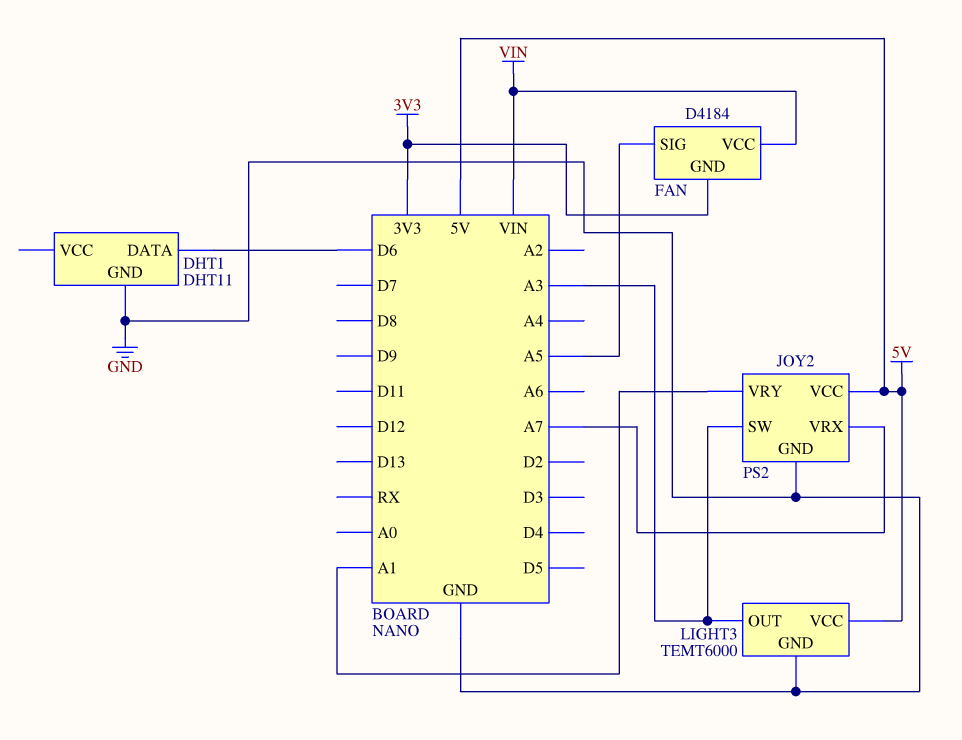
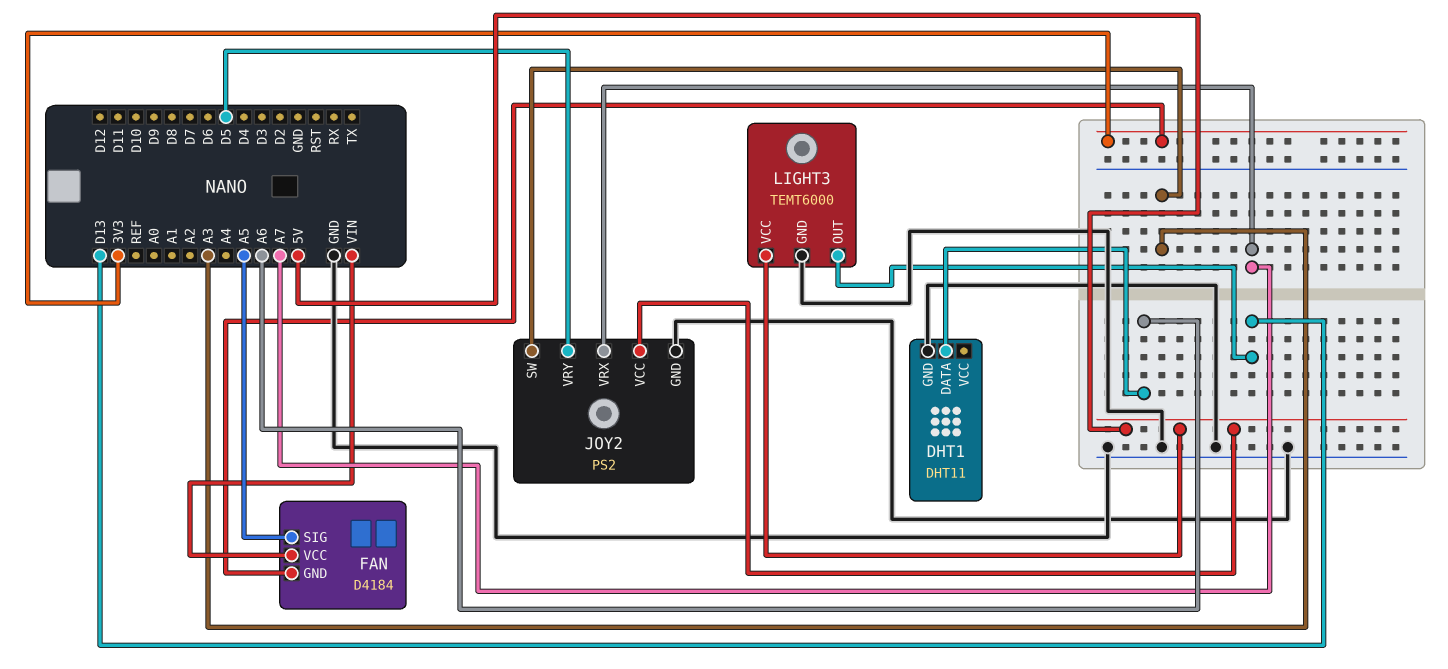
DHT1 pin DATA: D6 -> A6
JOY2 pin VRY: A1 -> D5
LIGHT3 pin OUT: A3 -> D13

